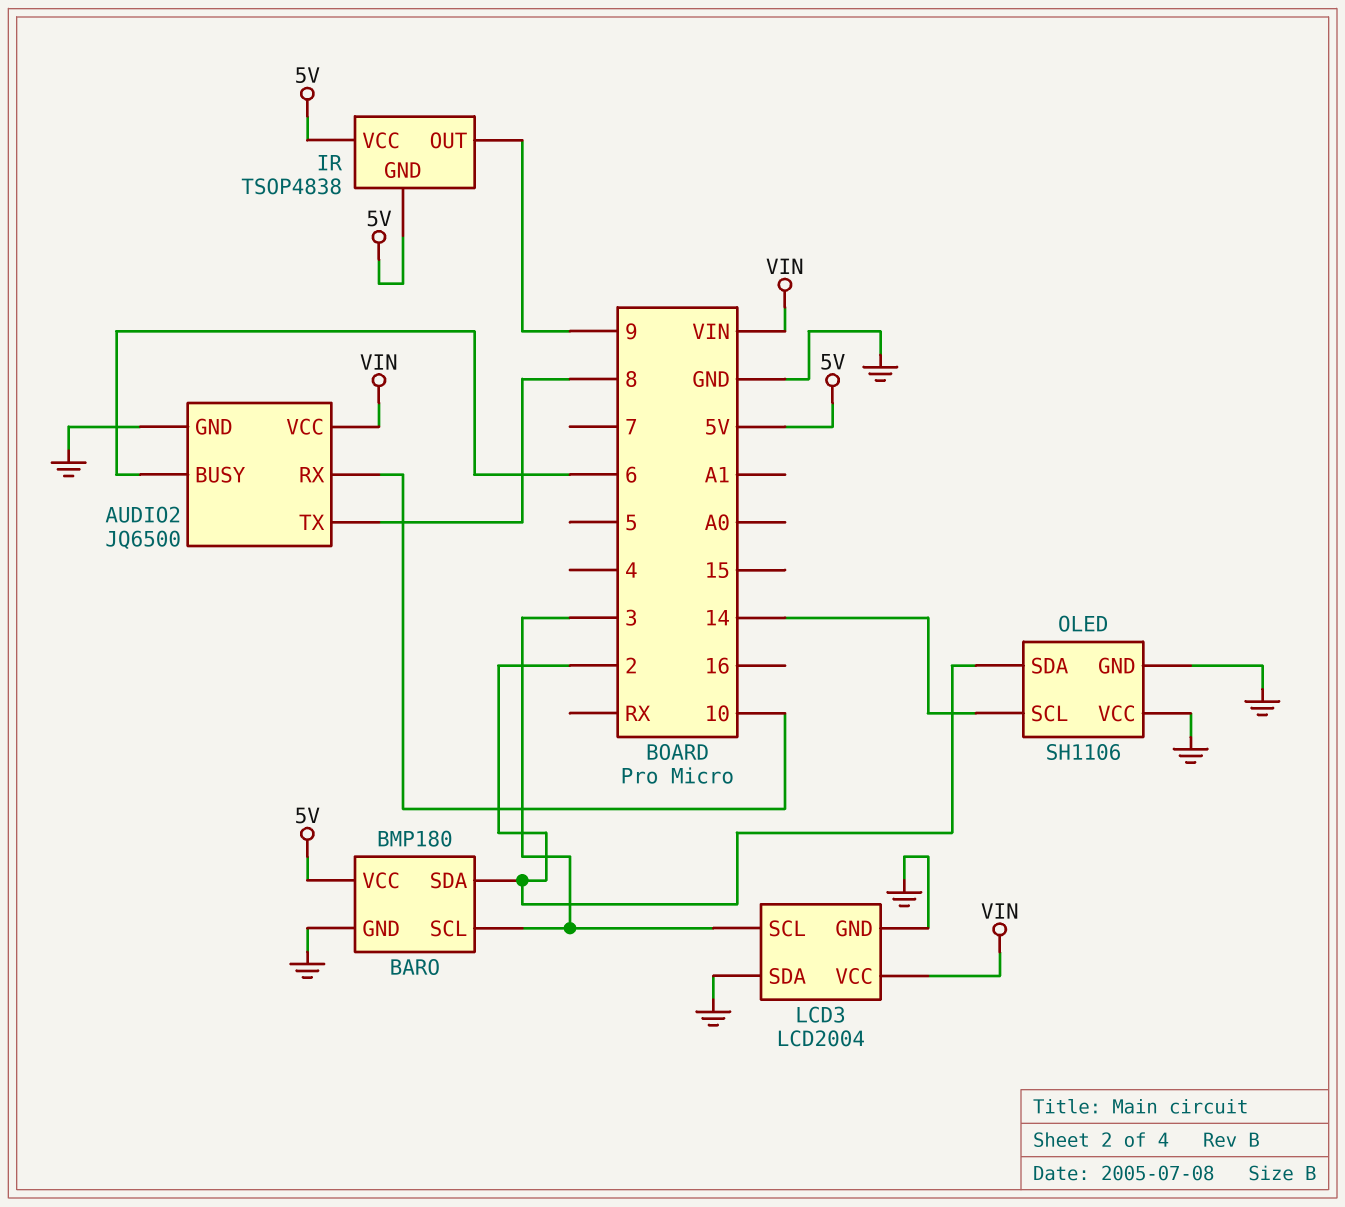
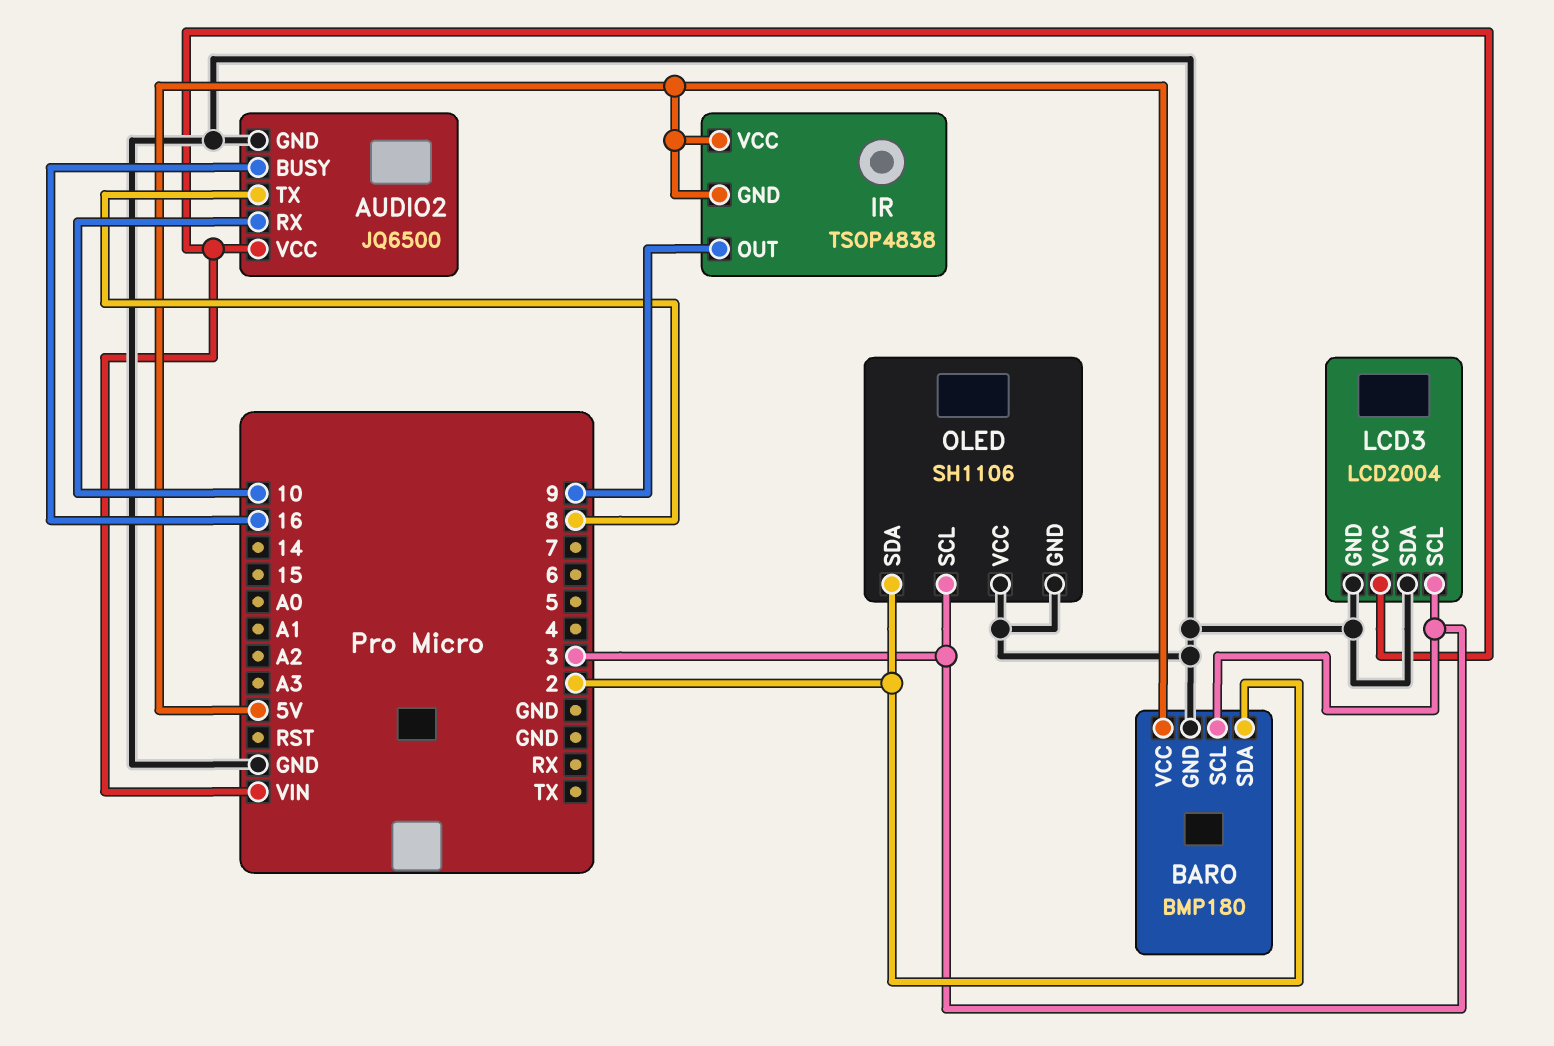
AUDIO2 pin BUSY: 6 -> 16
OLED pin SCL: 14 -> 3

